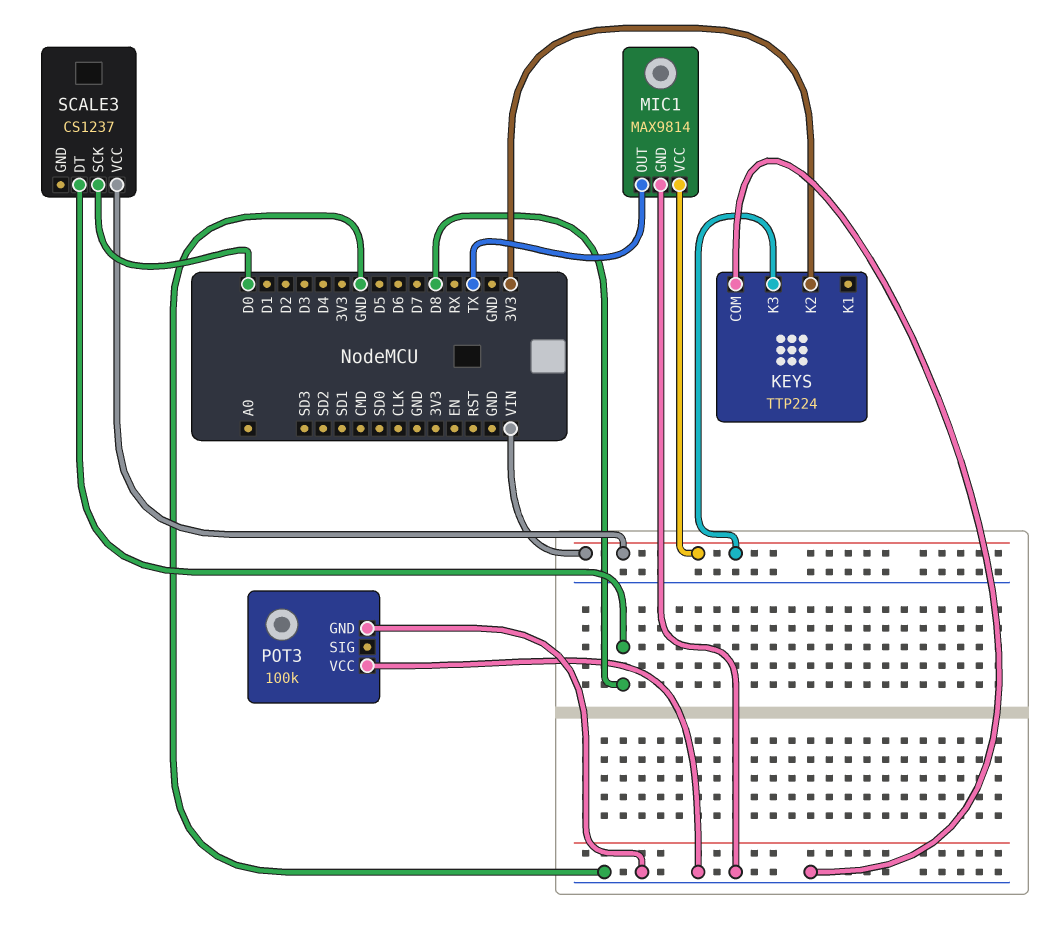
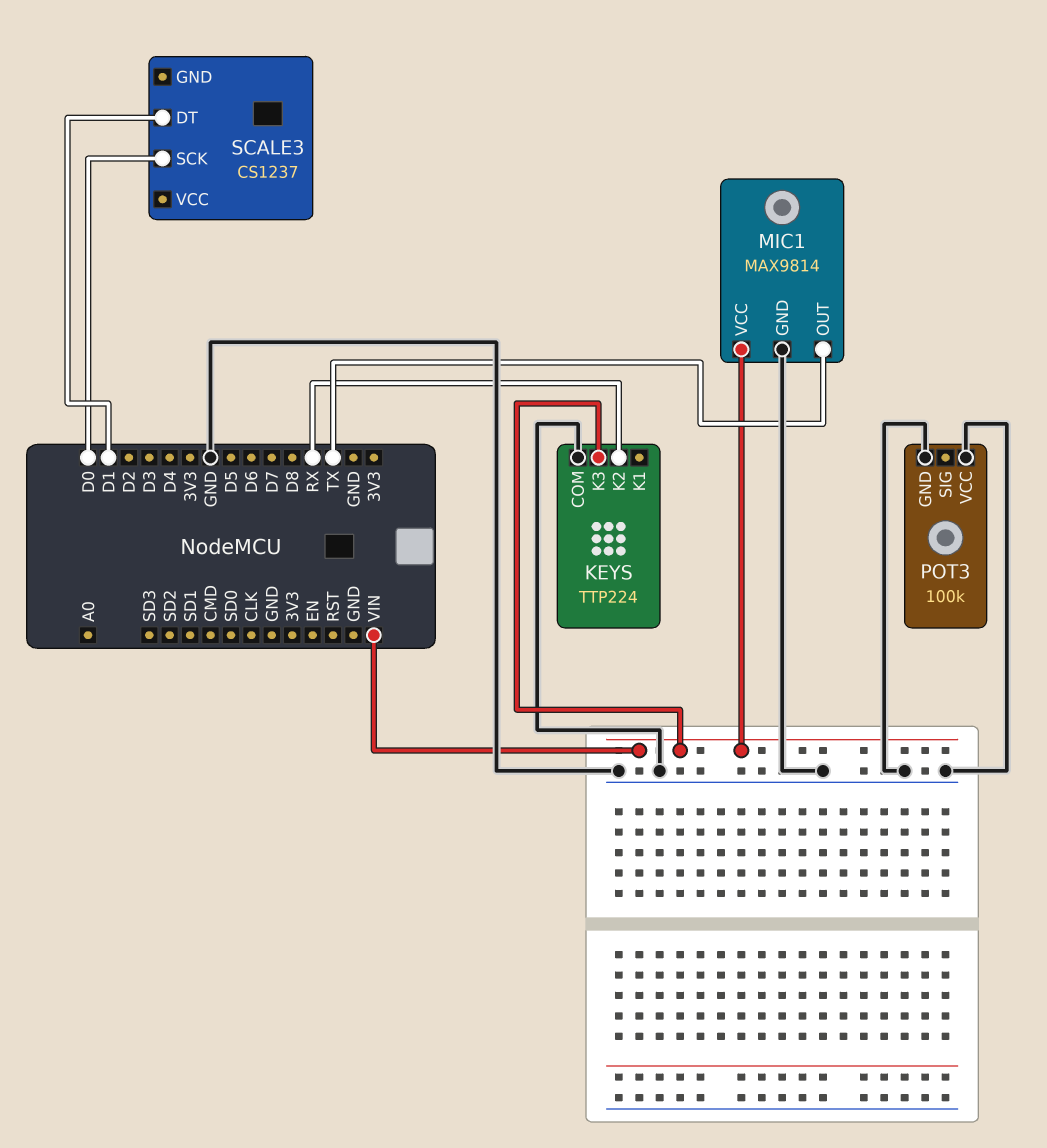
KEYS pin K2: 3V3 -> RX
SCALE3 pin DT: D8 -> D1
SCALE3 pin VCC: VIN -> none

